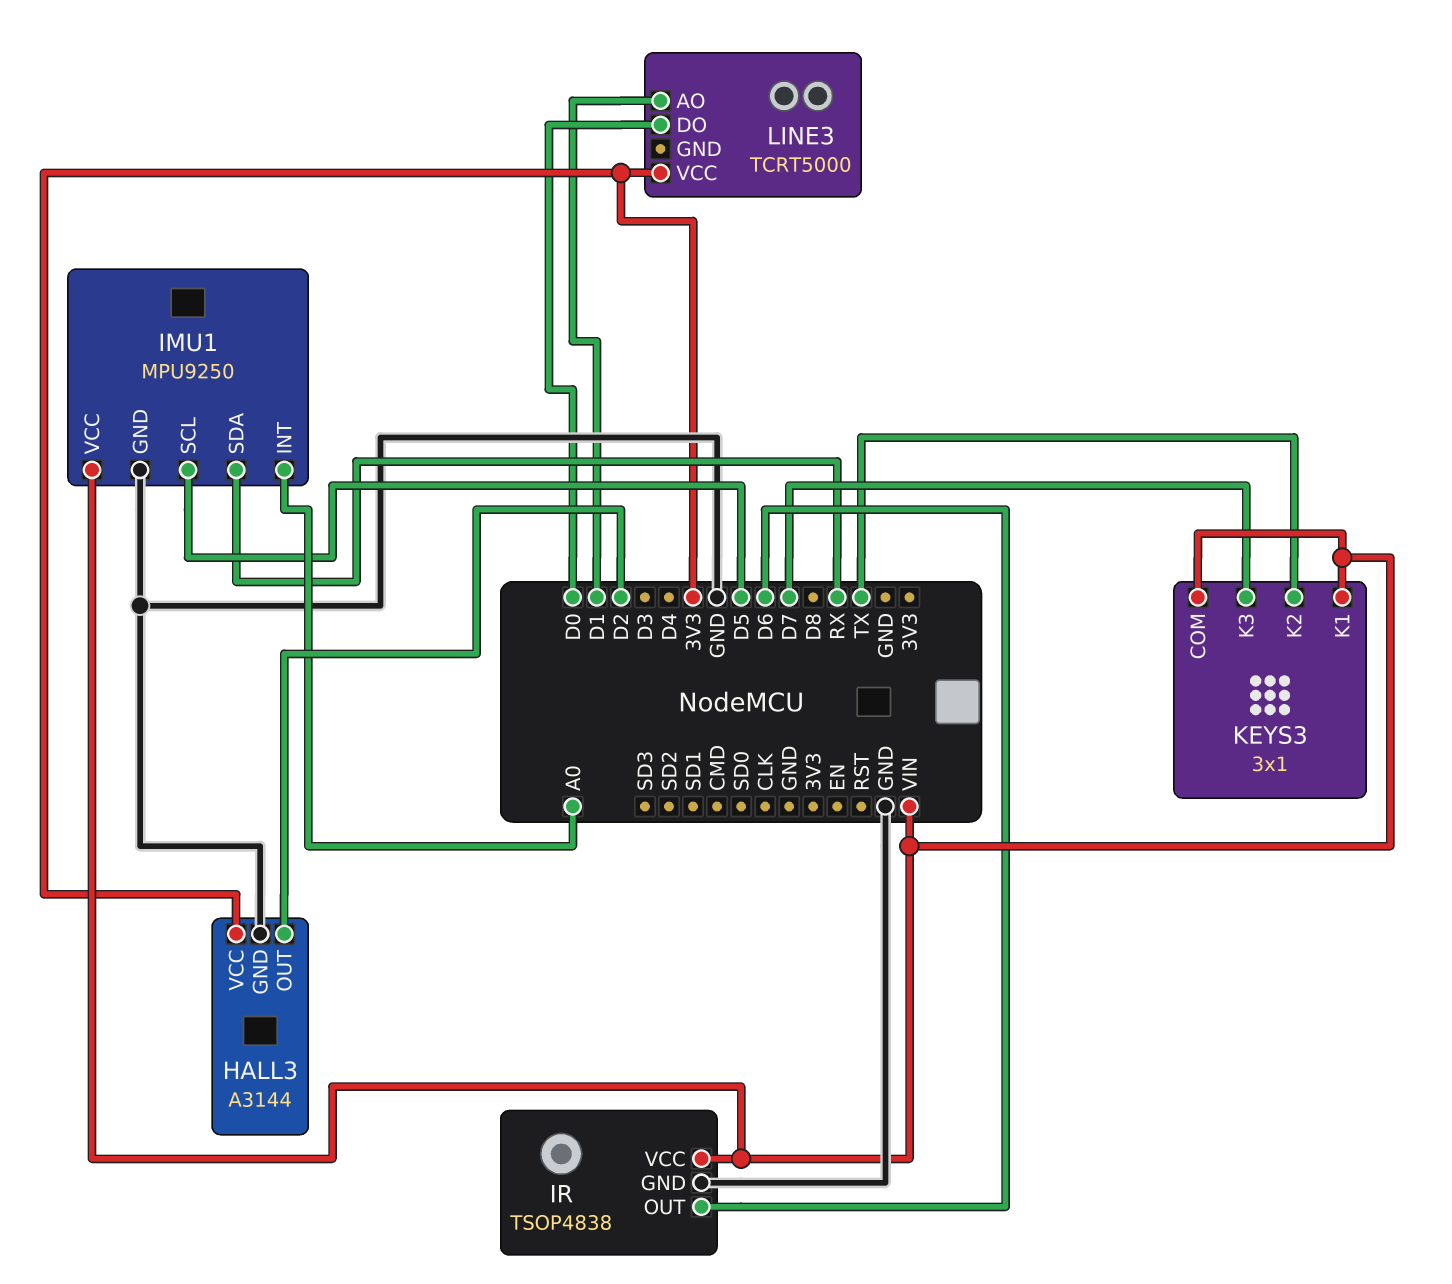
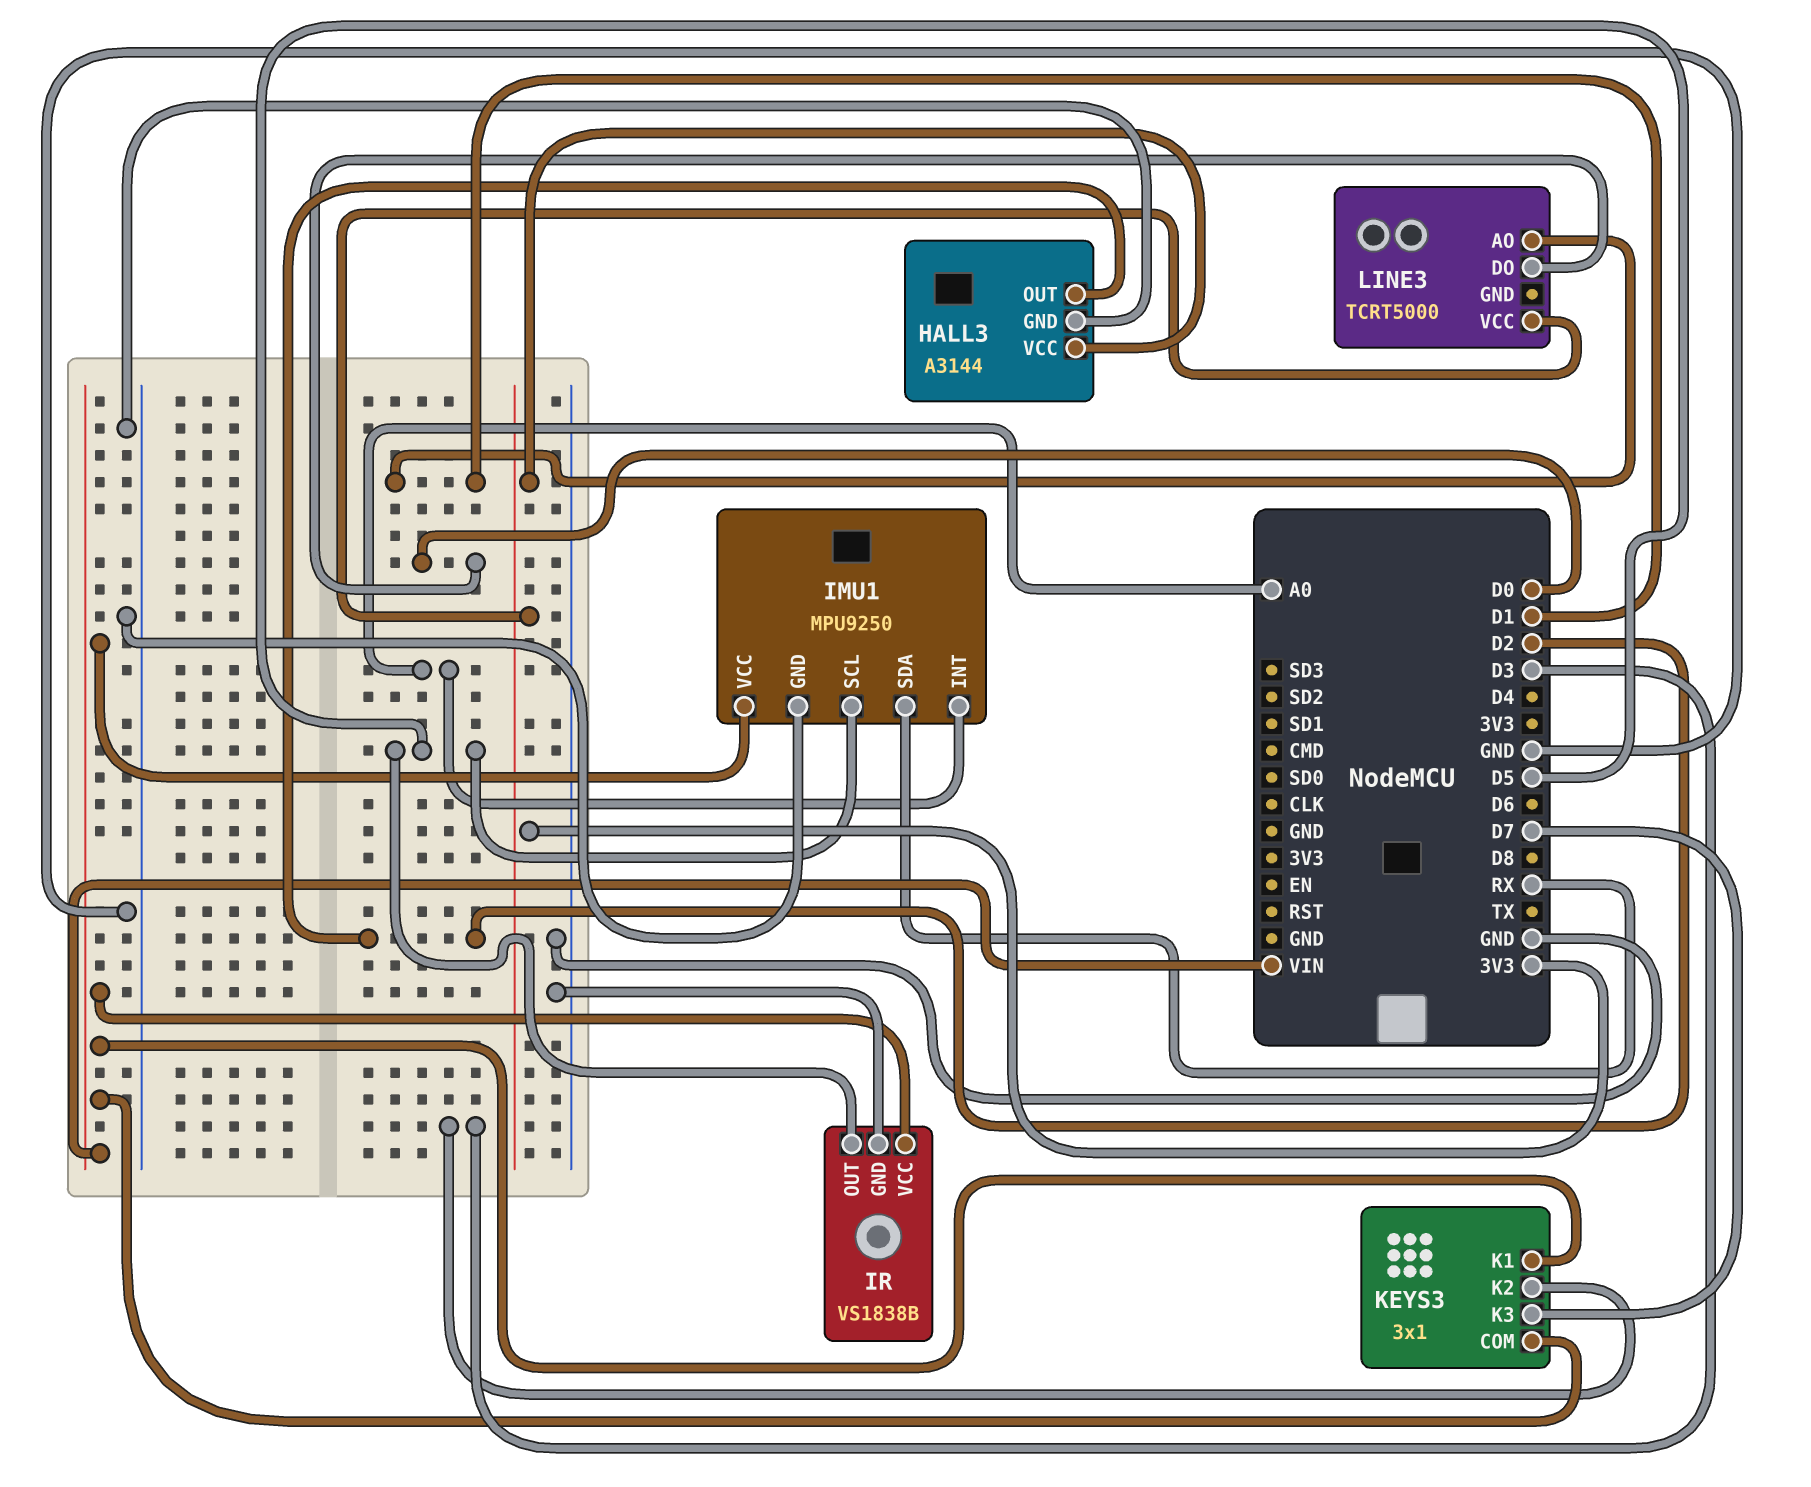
IR: TSOP4838 -> VS1838B
IR pin OUT: D6 -> D5
KEYS3 pin K2: TX -> D3

